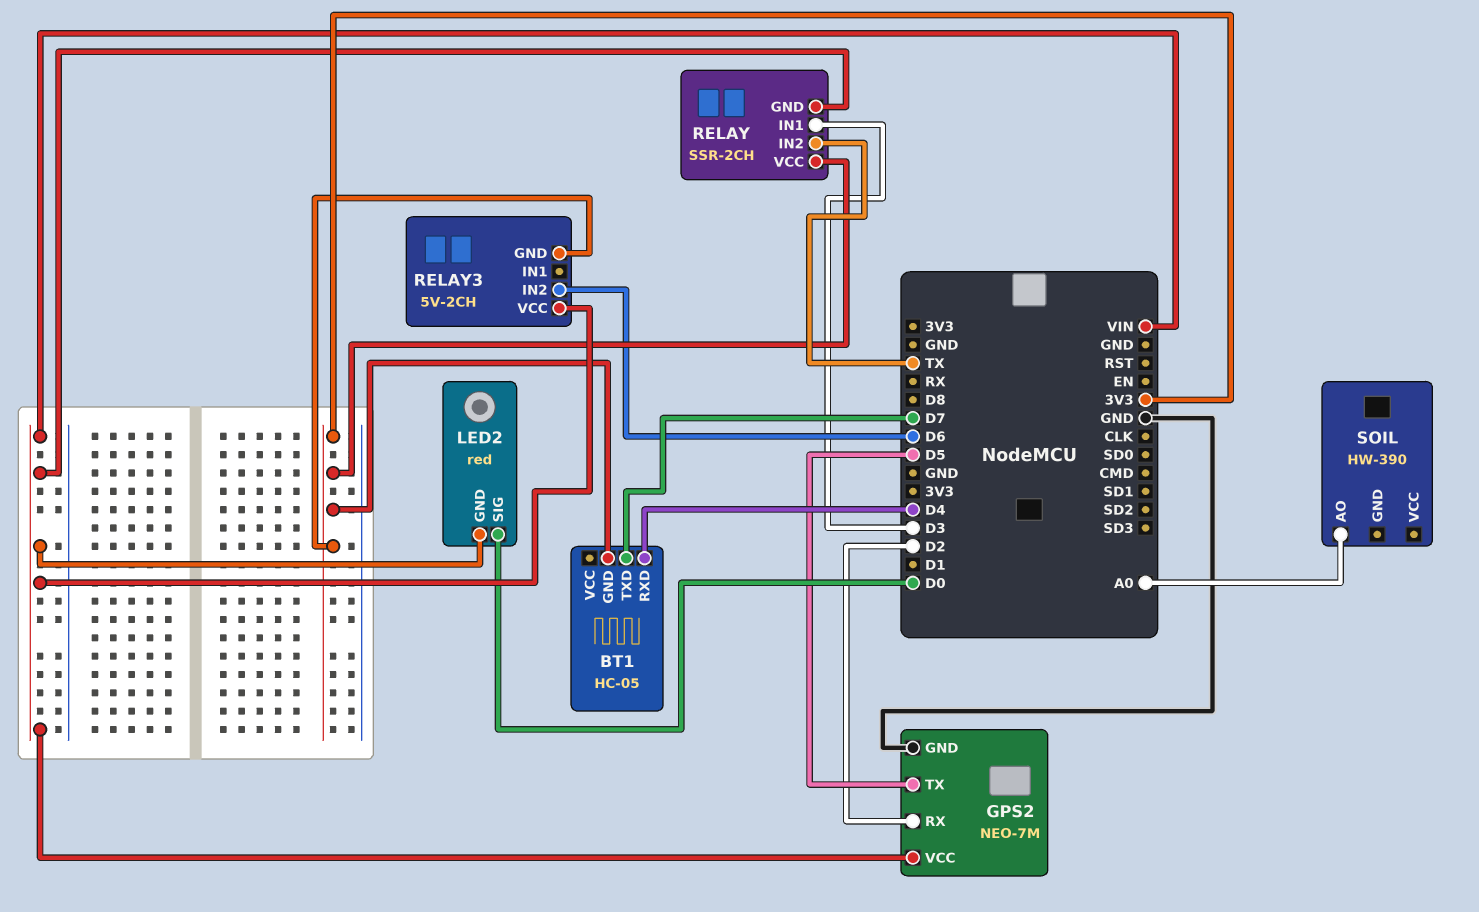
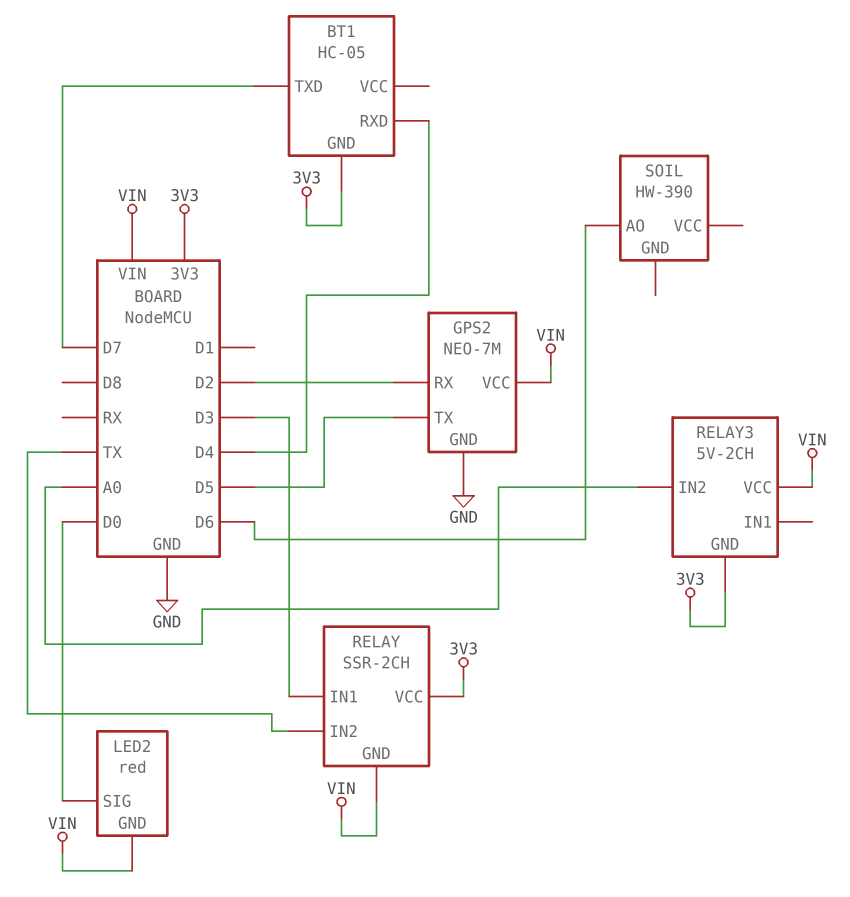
RELAY3 pin IN2: D6 -> A0
SOIL pin AO: A0 -> D6

